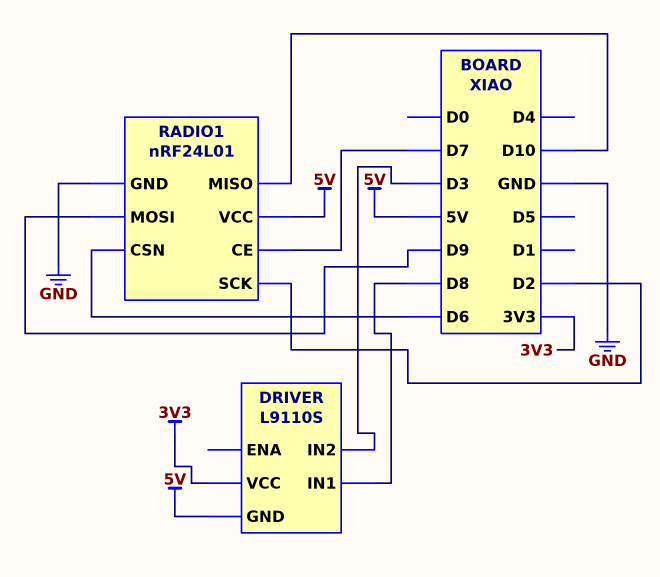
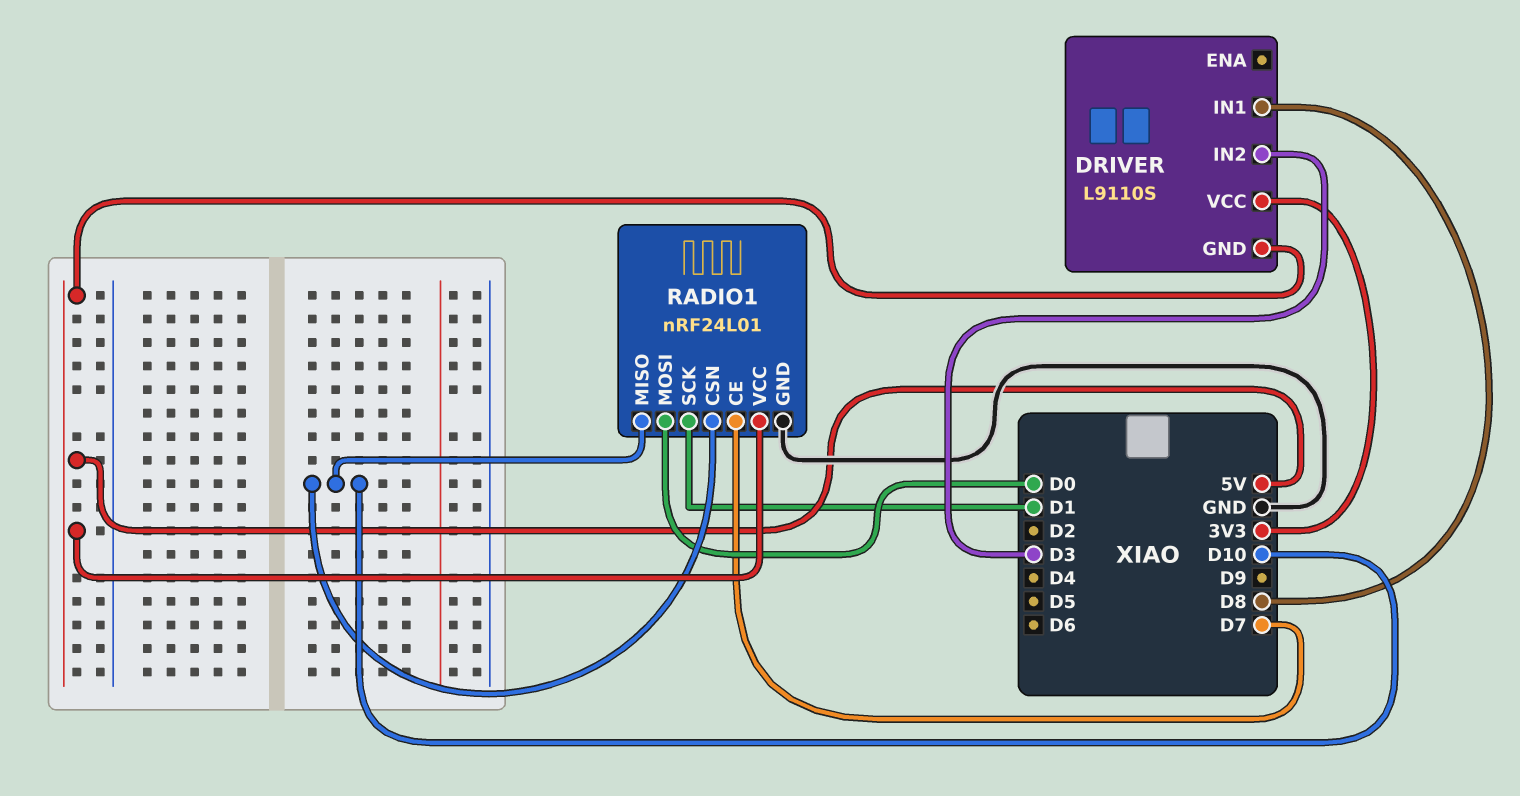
RADIO1 pin CSN: D6 -> D10
RADIO1 pin MOSI: D9 -> D0
RADIO1 pin SCK: D2 -> D1

